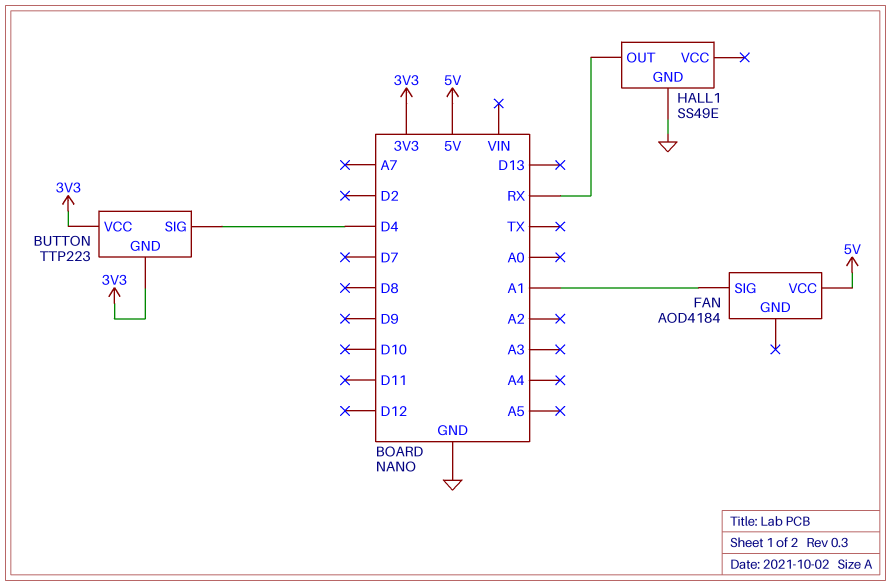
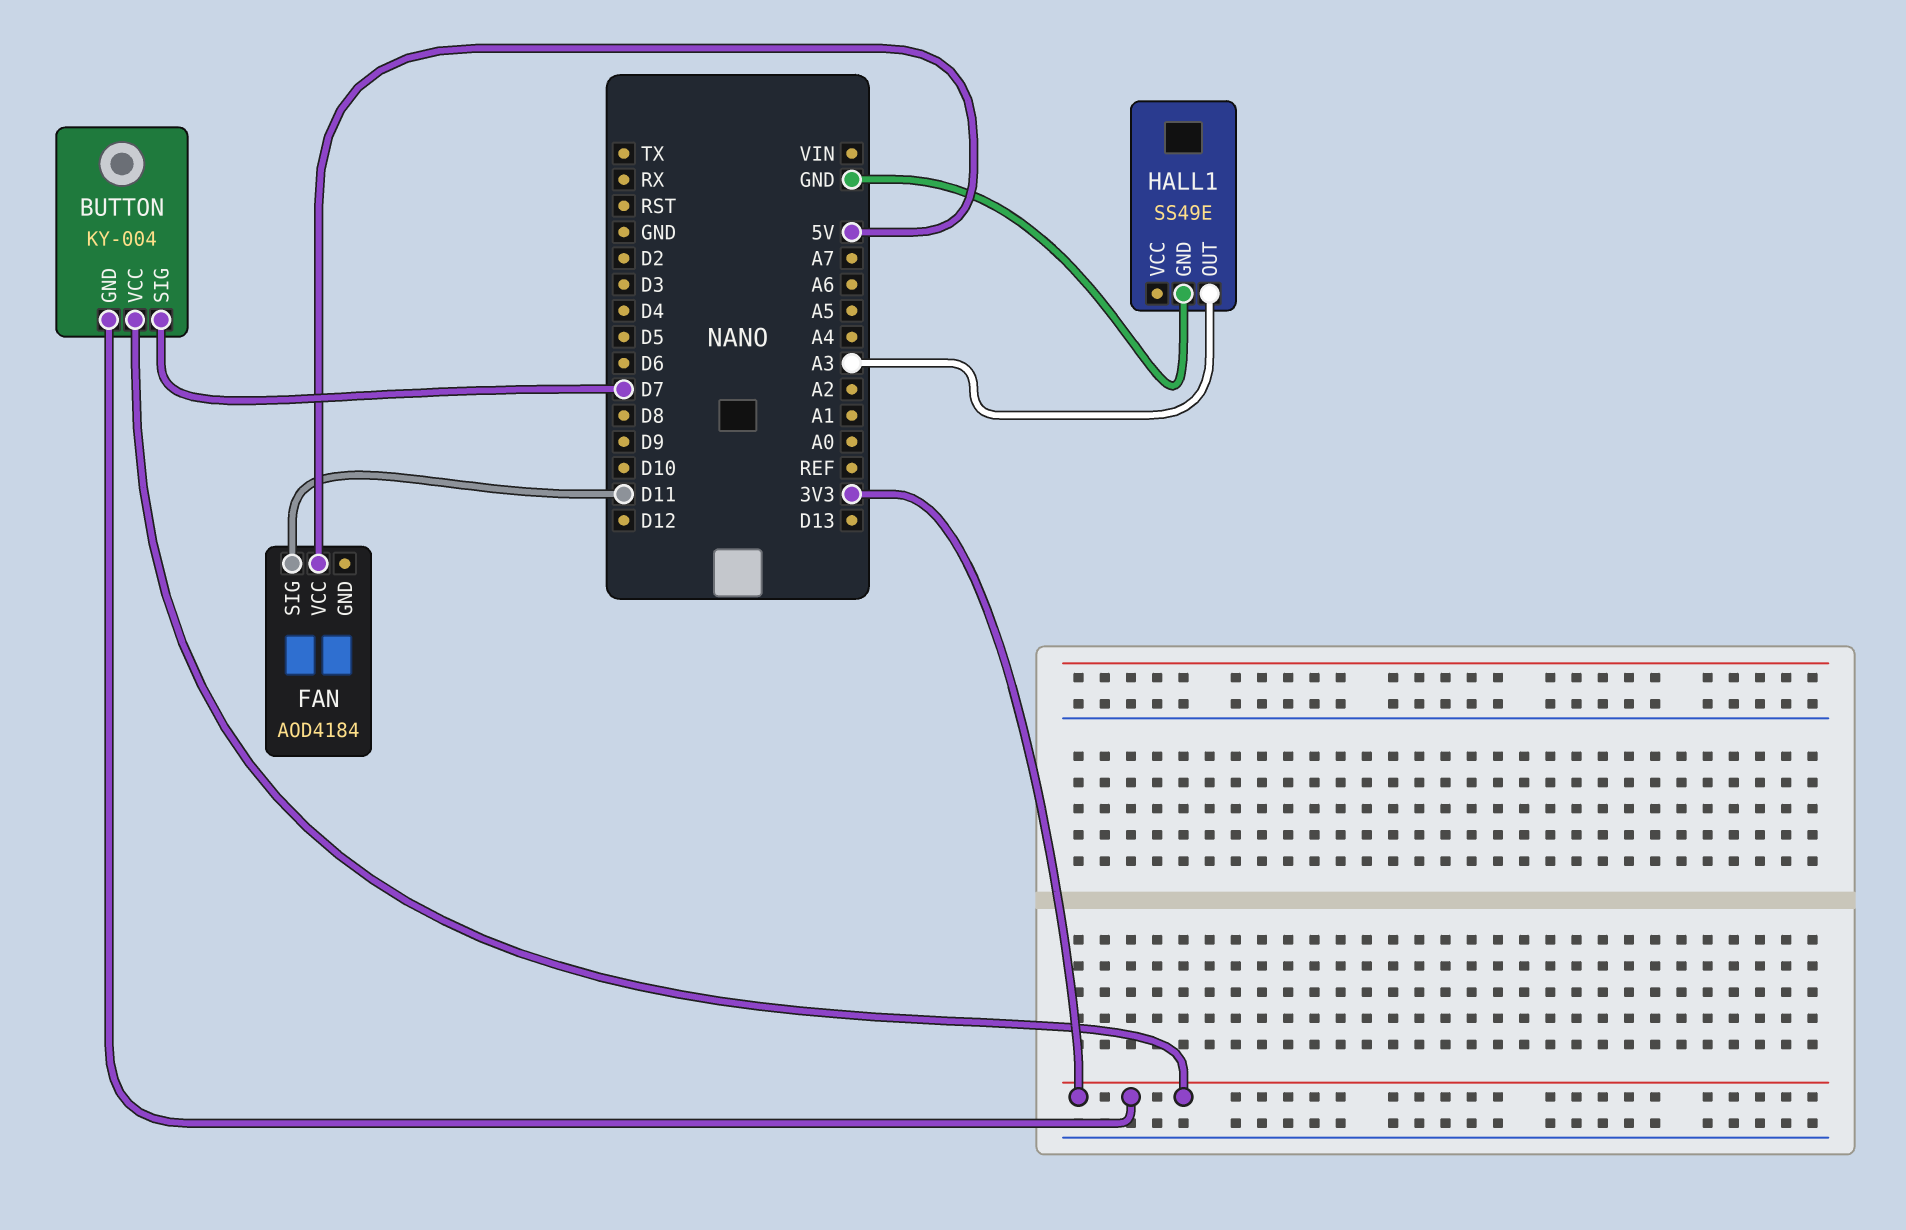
BUTTON: TTP223 -> KY-004
BUTTON pin SIG: D4 -> D7
FAN pin SIG: A1 -> D11
HALL1 pin OUT: RX -> A3

